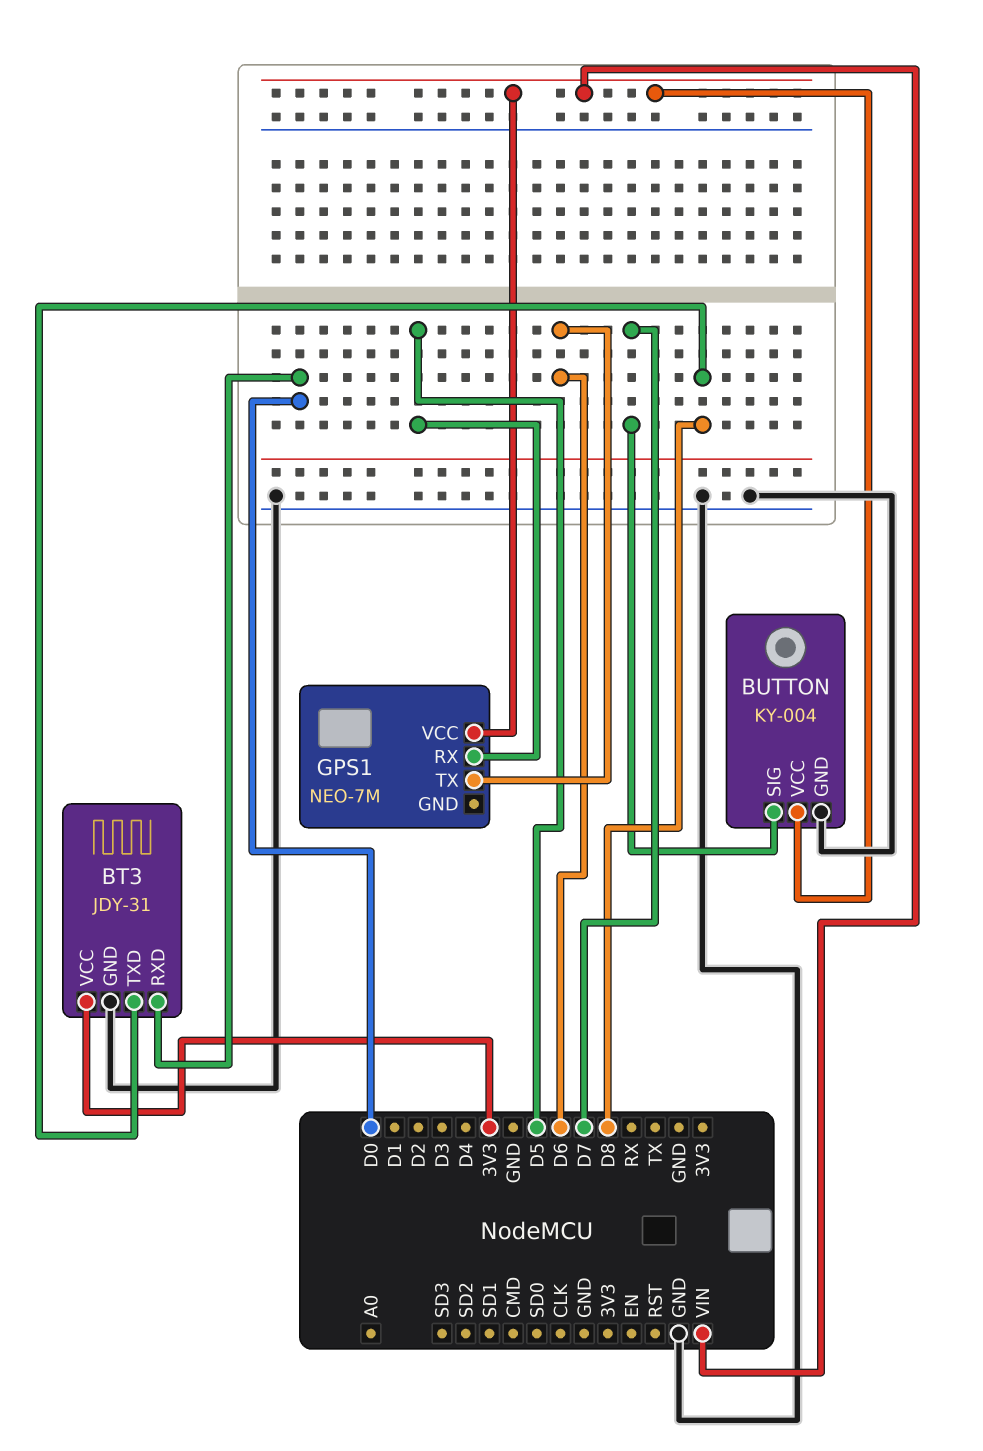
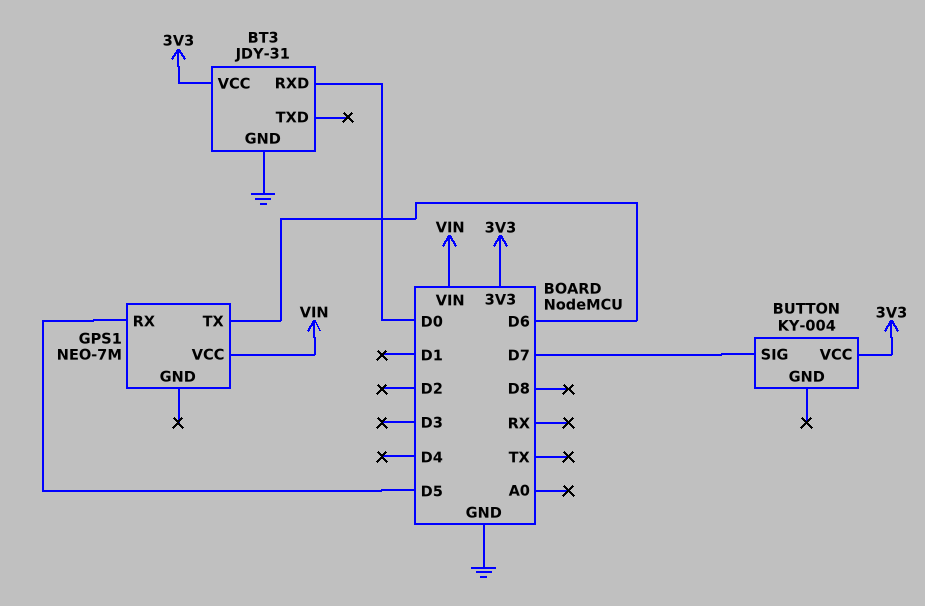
BT3 pin TXD: D8 -> none
BUTTON pin GND: GND -> none
BUTTON pin VCC: VIN -> 3V3

